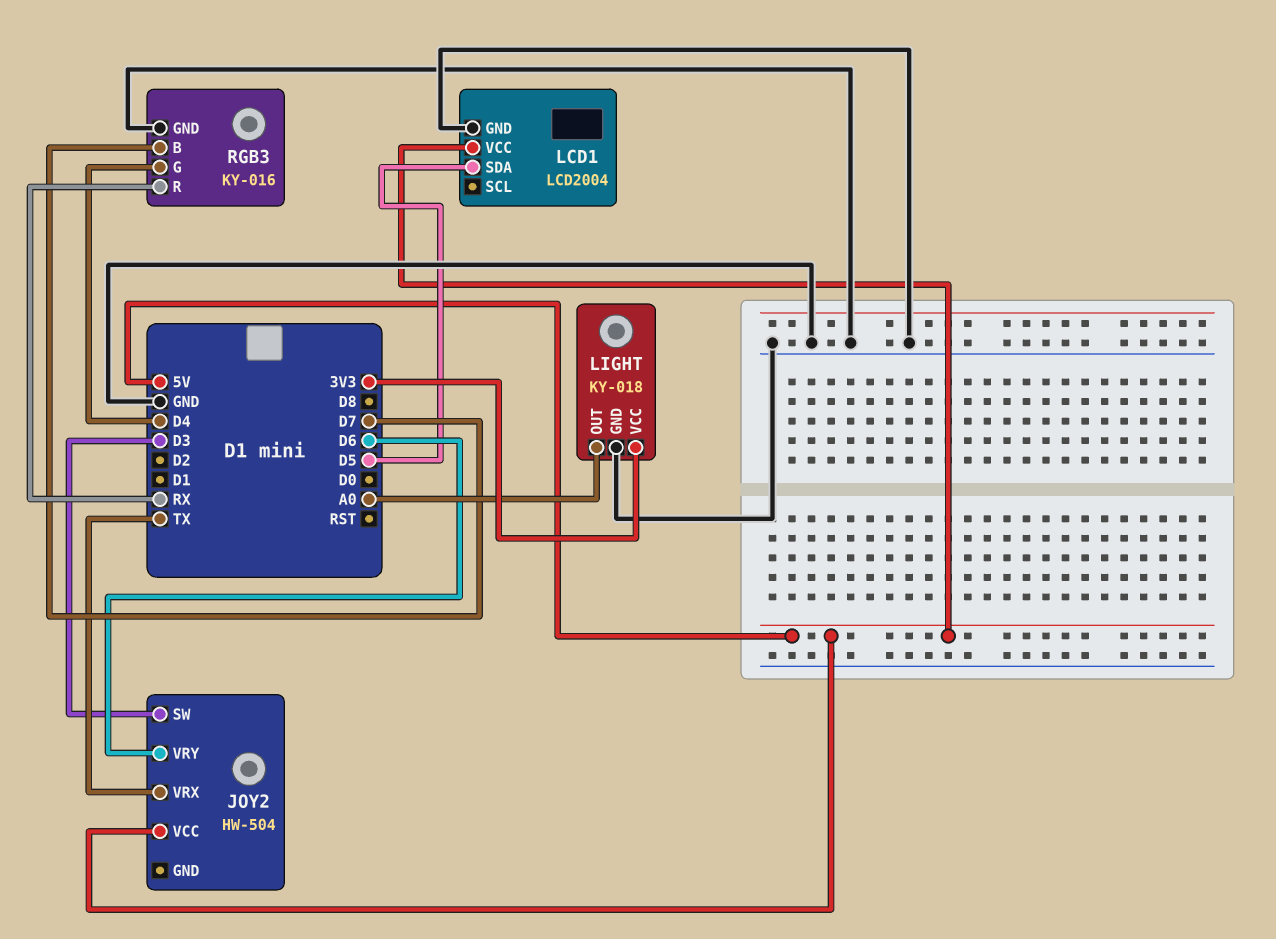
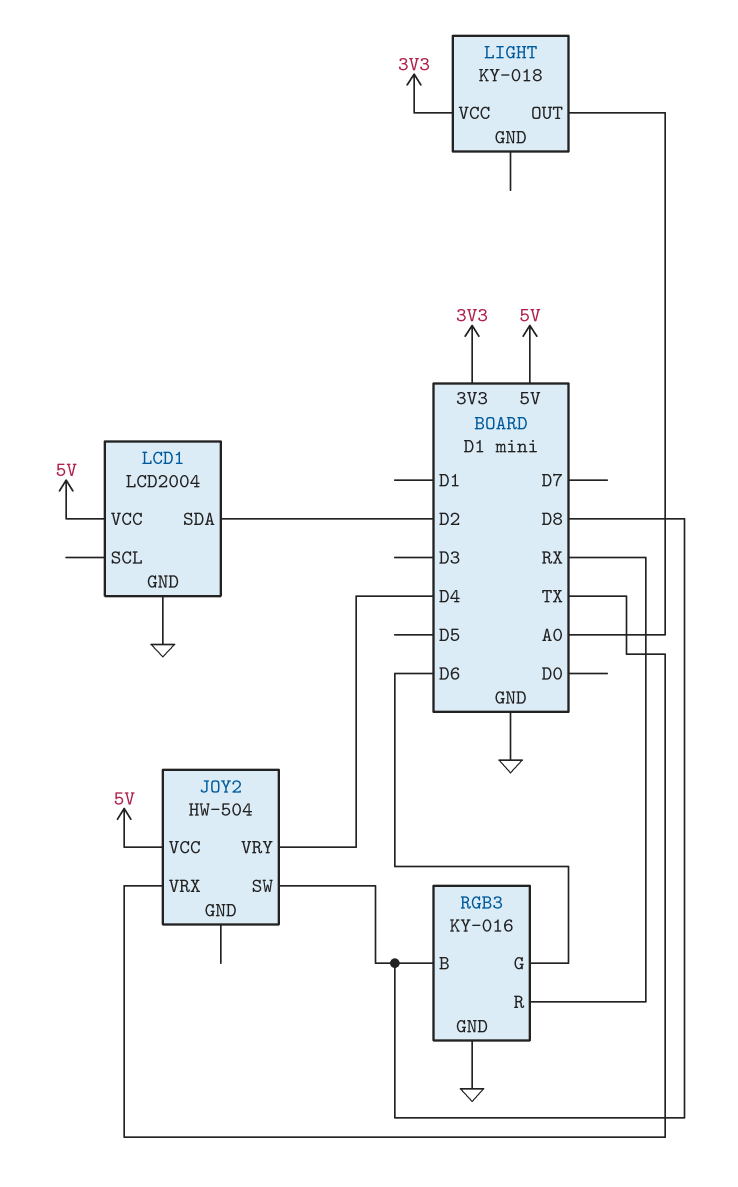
JOY2 pin SW: D3 -> D8
JOY2 pin VRY: D6 -> D4
LCD1 pin SDA: D5 -> D2
LIGHT pin GND: GND -> none
RGB3 pin B: D7 -> D8
RGB3 pin G: D4 -> D6

